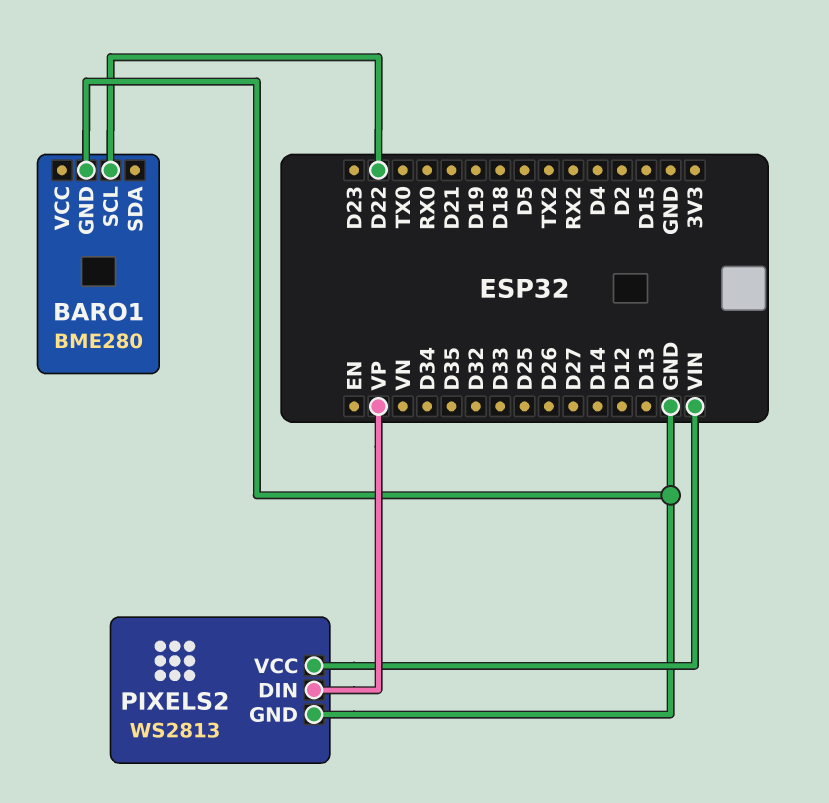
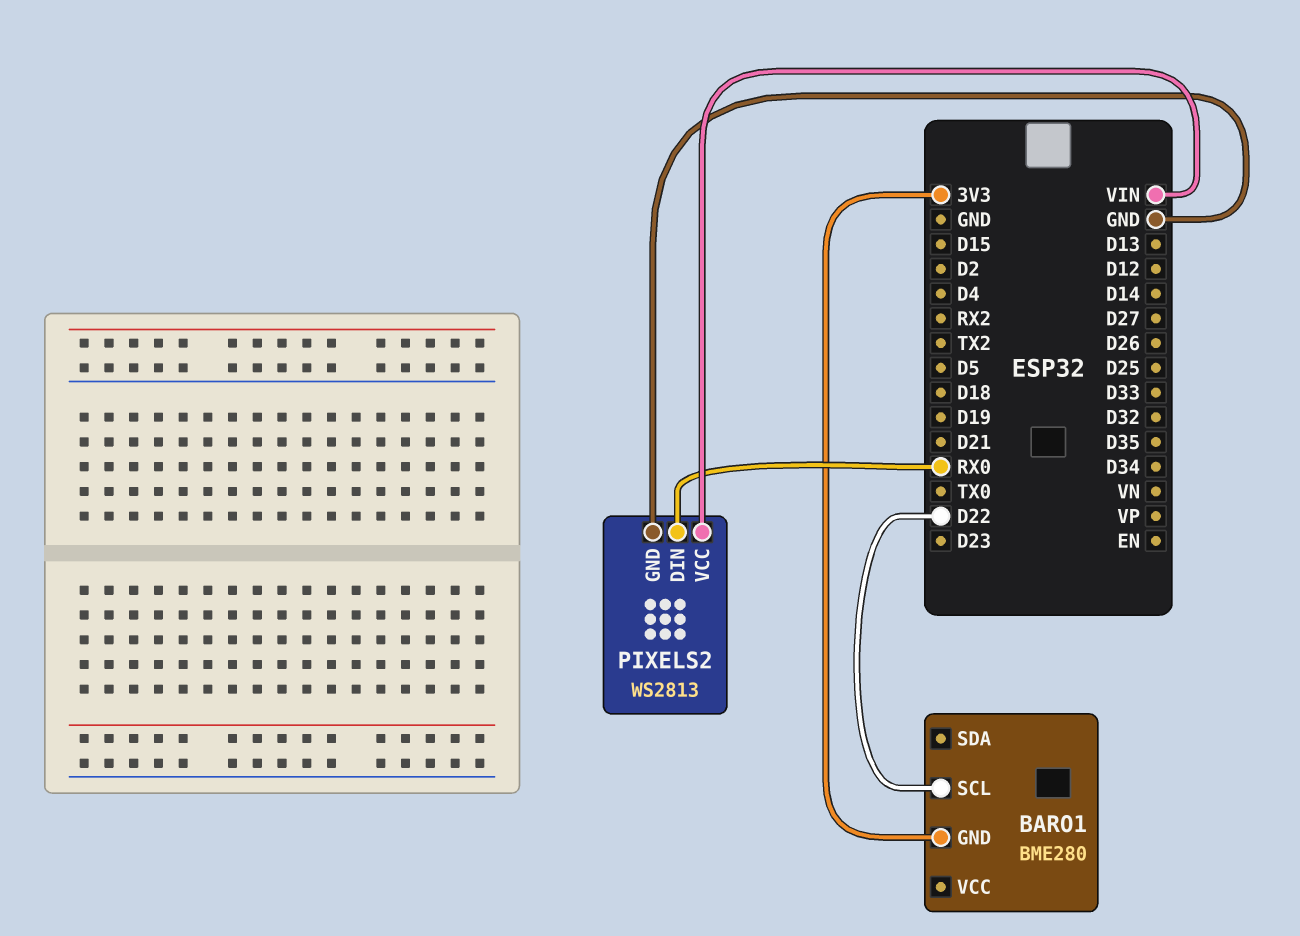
BARO1 pin GND: GND -> 3V3
PIXELS2 pin DIN: VP -> RX0

